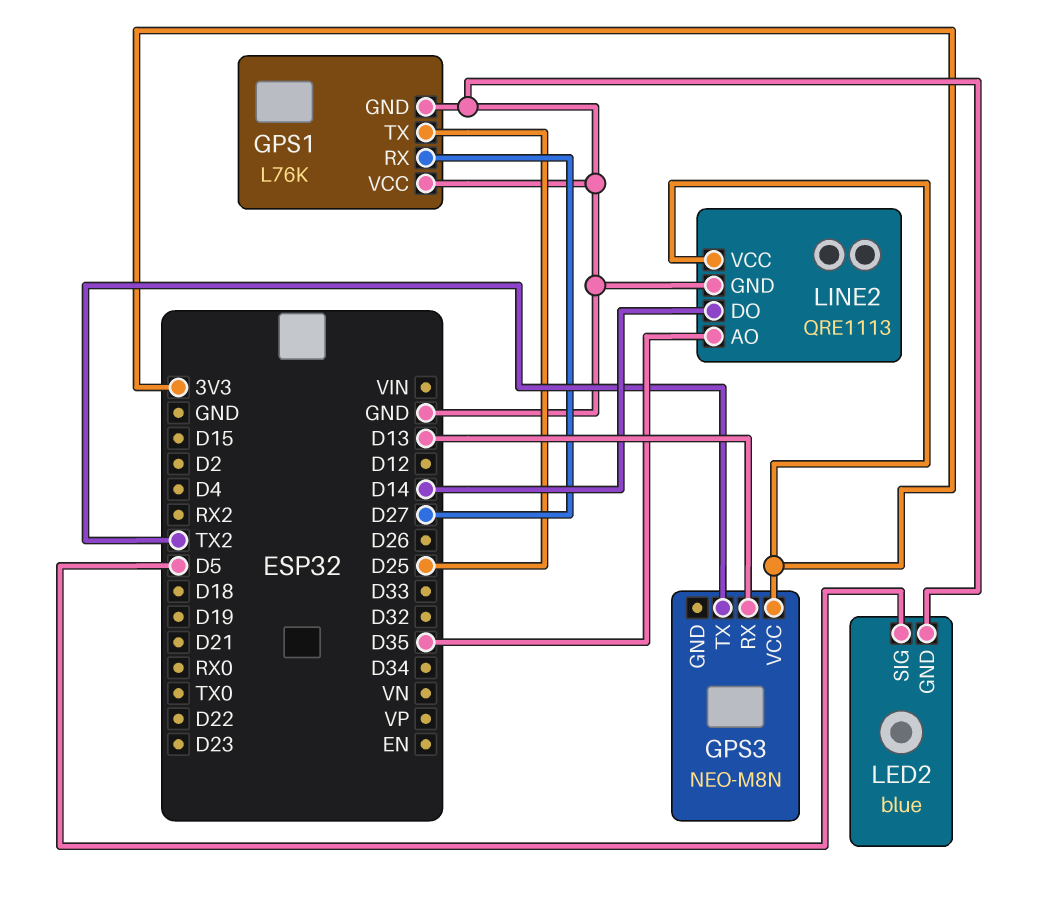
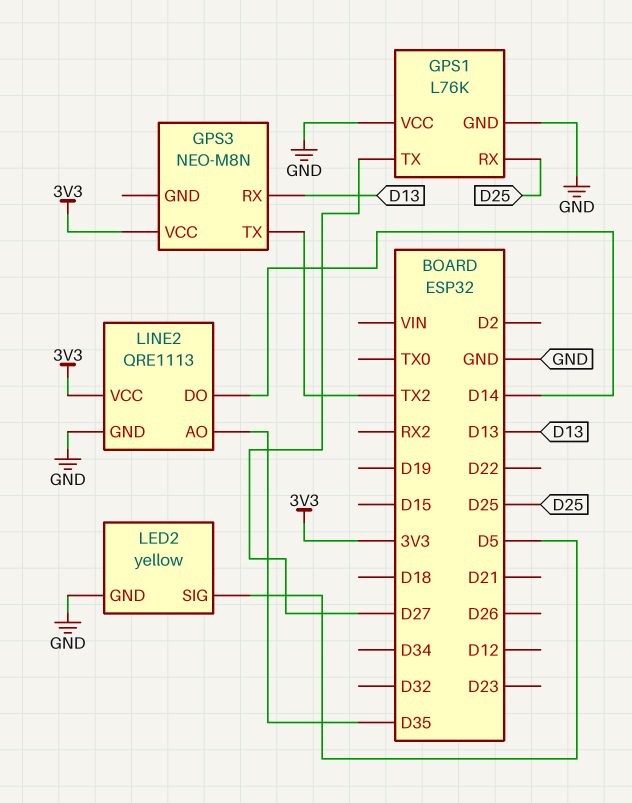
GPS1 pin RX: D27 -> D25
GPS1 pin TX: D25 -> D27
LED2: blue -> yellow

